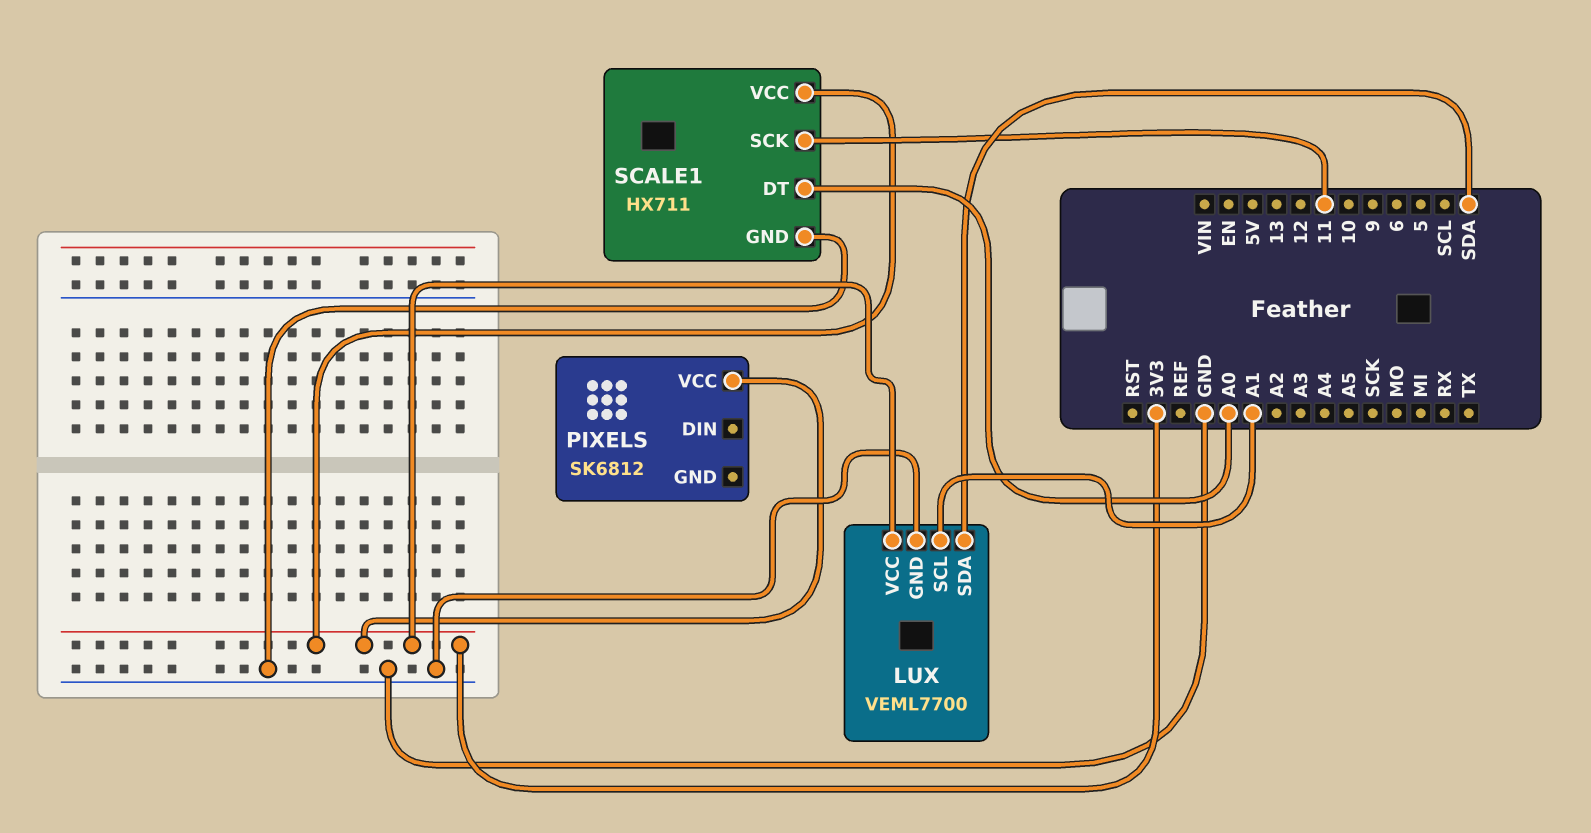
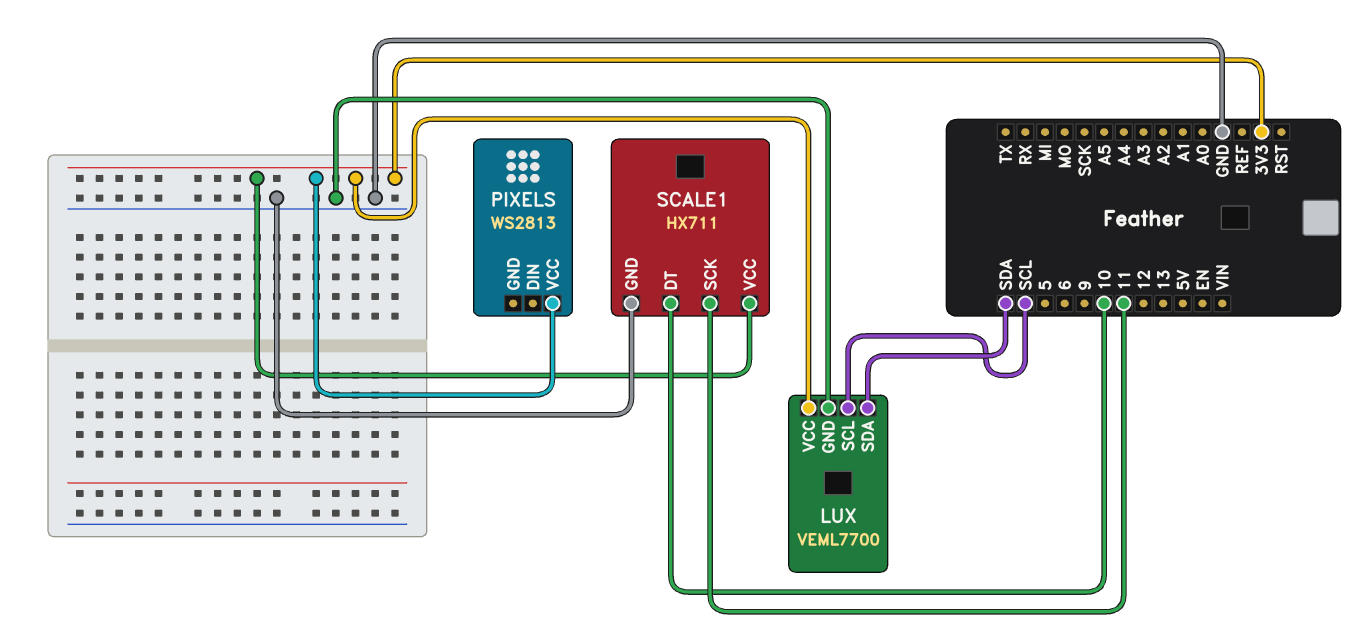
LUX pin SCL: A1 -> SCL
PIXELS: SK6812 -> WS2813
SCALE1 pin DT: A0 -> 10

